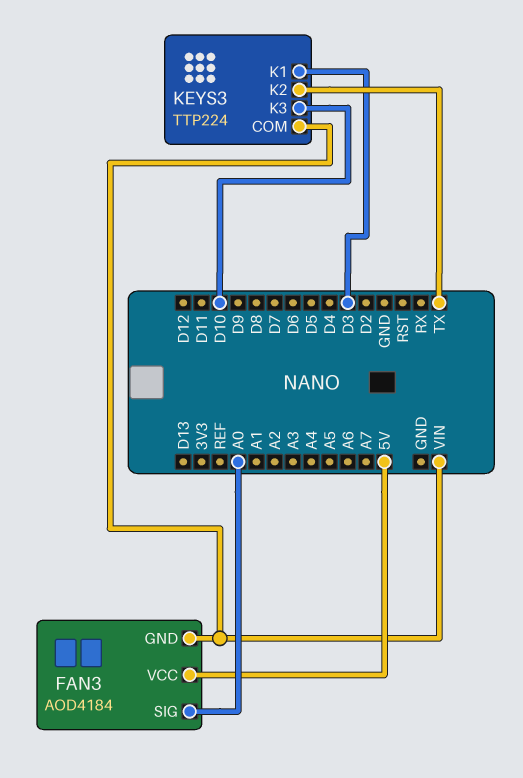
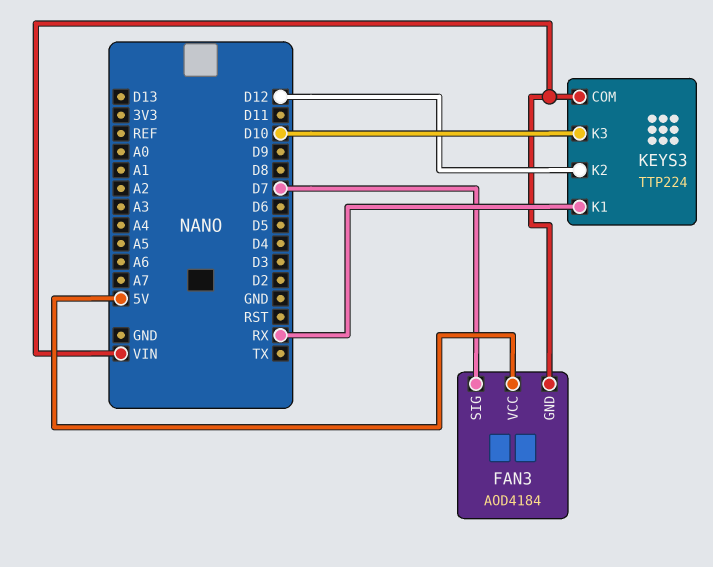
FAN3 pin SIG: A0 -> D7
KEYS3 pin K1: D3 -> RX
KEYS3 pin K2: TX -> D12

